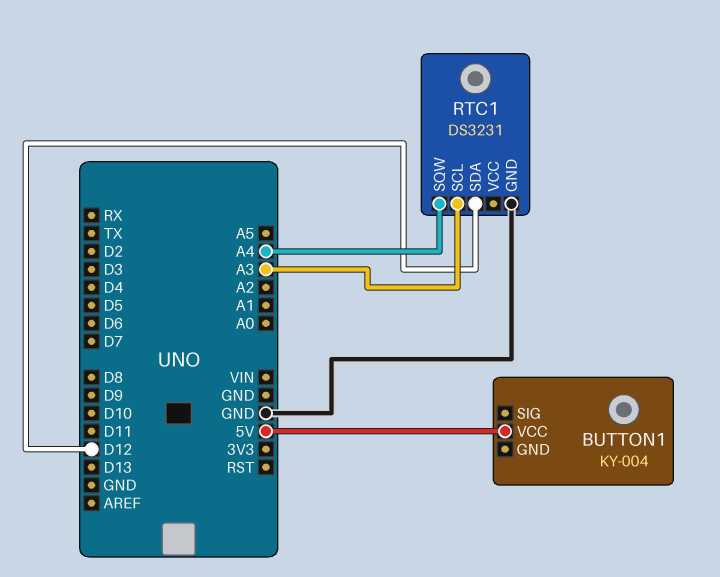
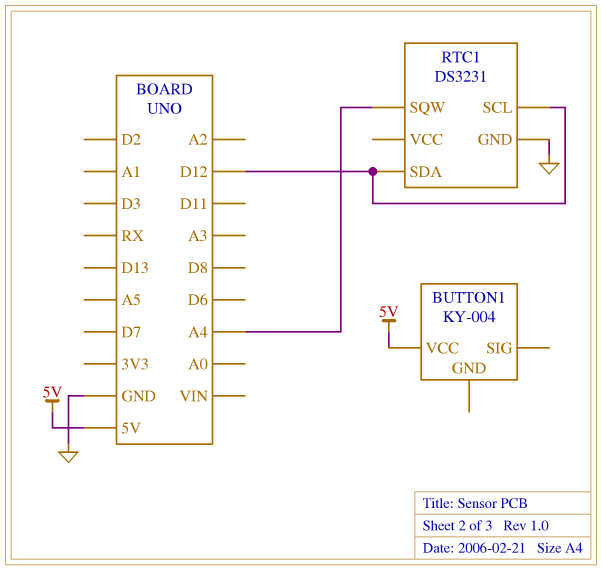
RTC1 pin SCL: A3 -> D12

